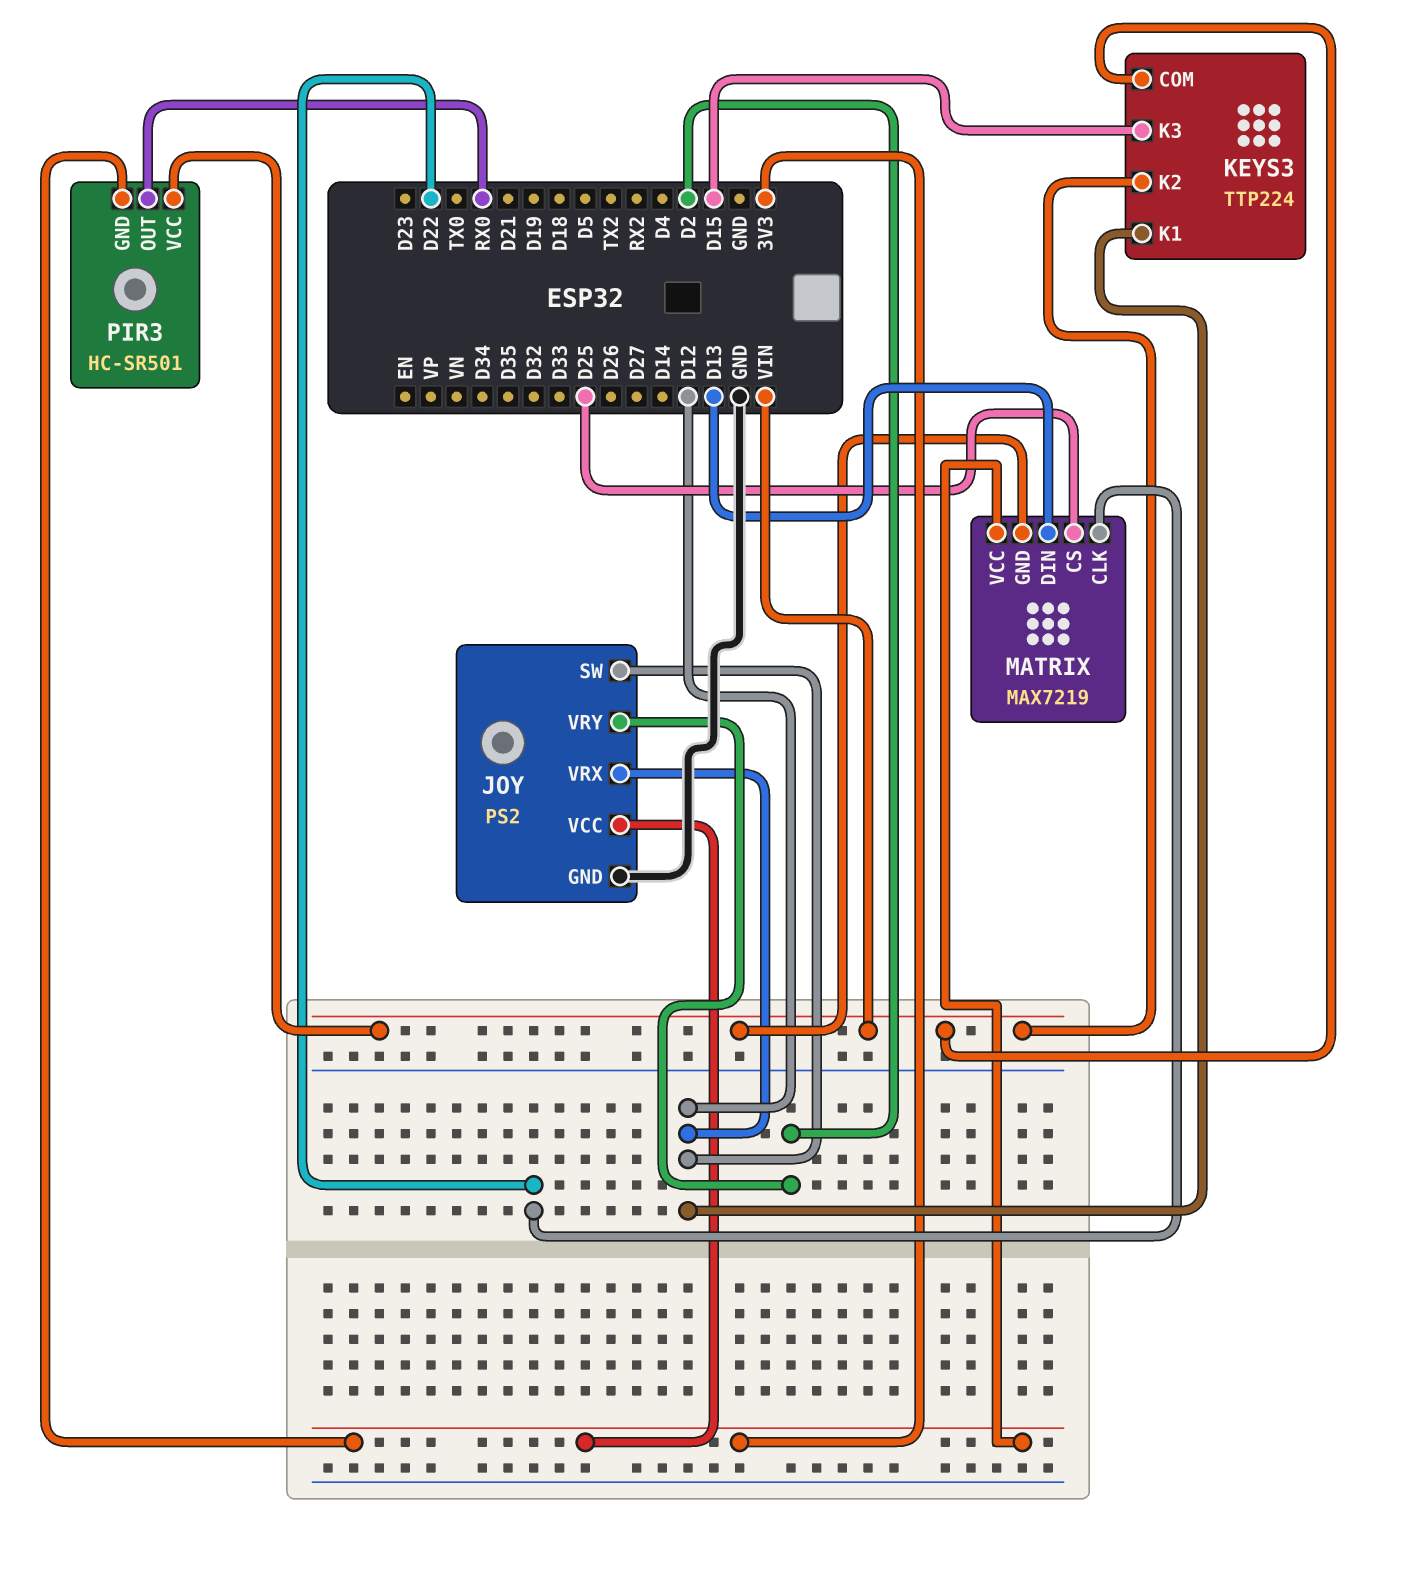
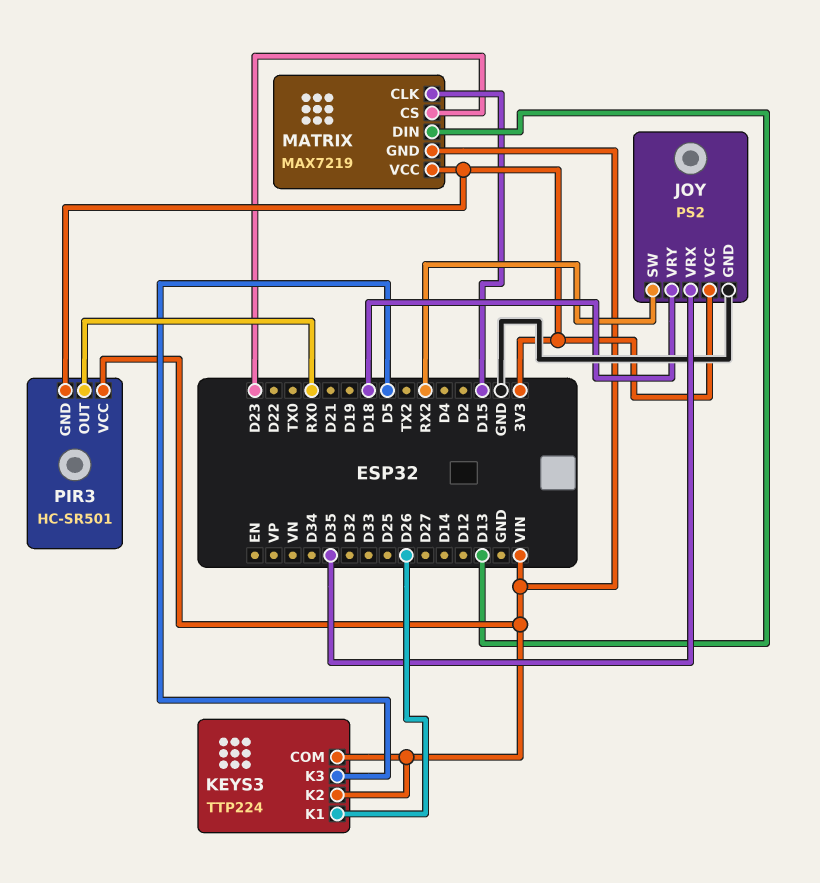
JOY pin SW: D12 -> RX2
JOY pin VRX: D12 -> D35
JOY pin VRY: D2 -> D18
KEYS3 pin K1: D12 -> D26
KEYS3 pin K3: D15 -> D5
MATRIX pin CLK: D22 -> D15
MATRIX pin CS: D25 -> D23

